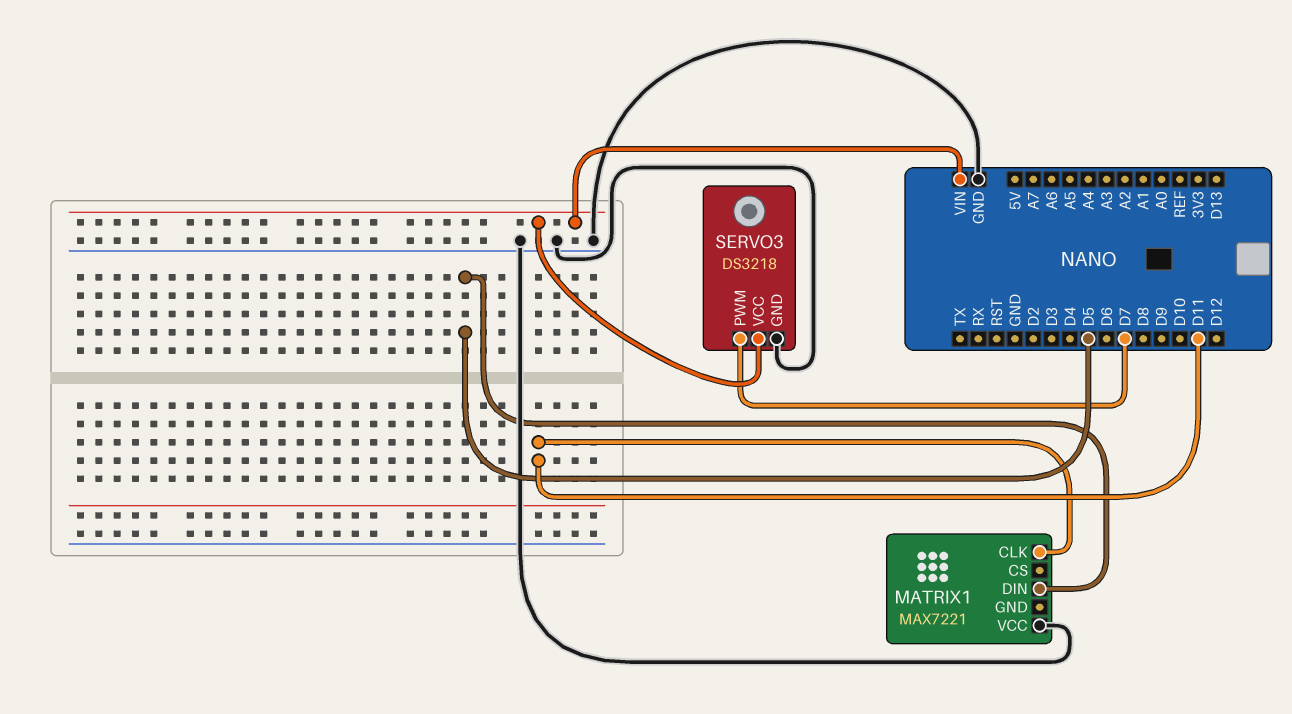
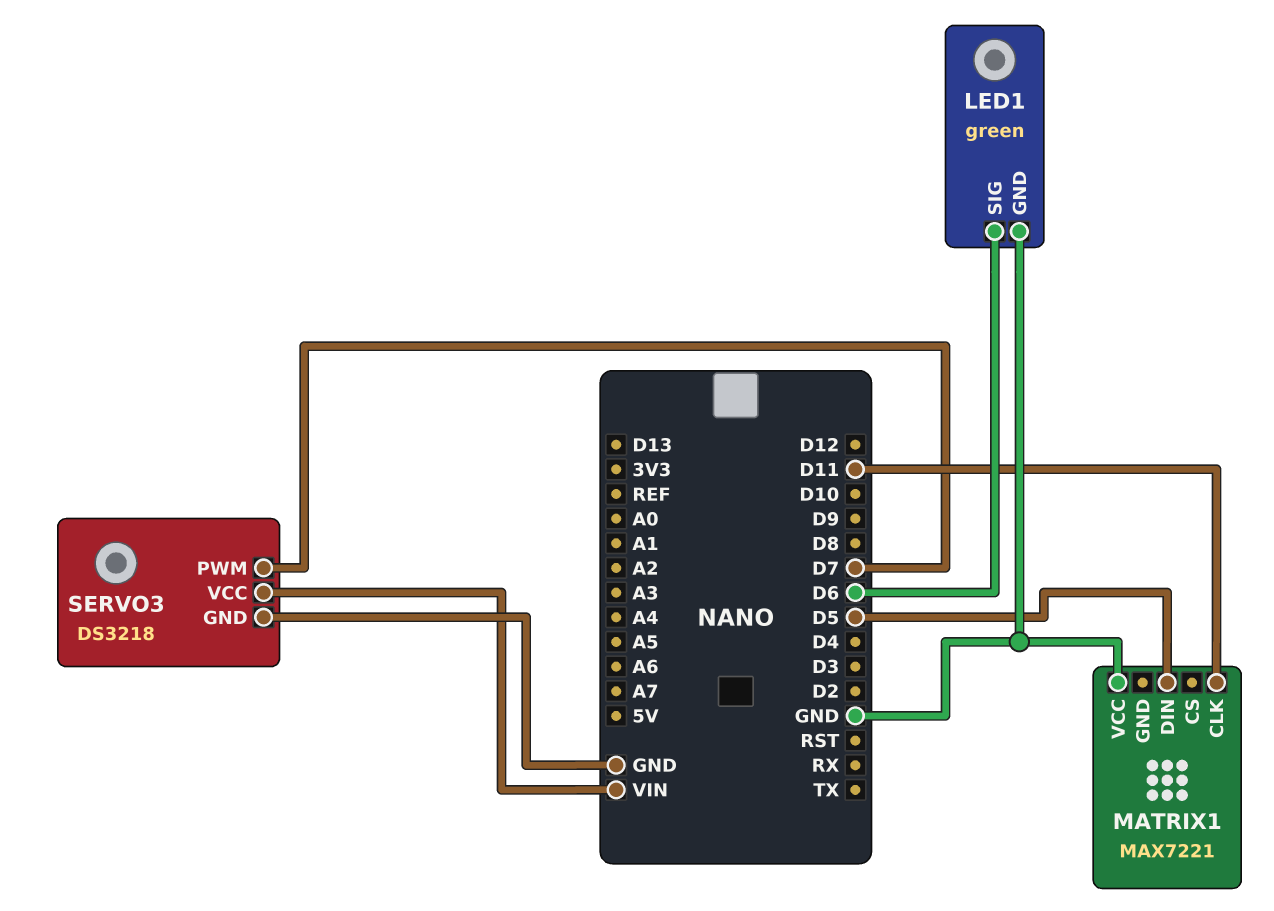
LED1: none -> green
LED1 pin GND: none -> GND
LED1 pin SIG: none -> D6

